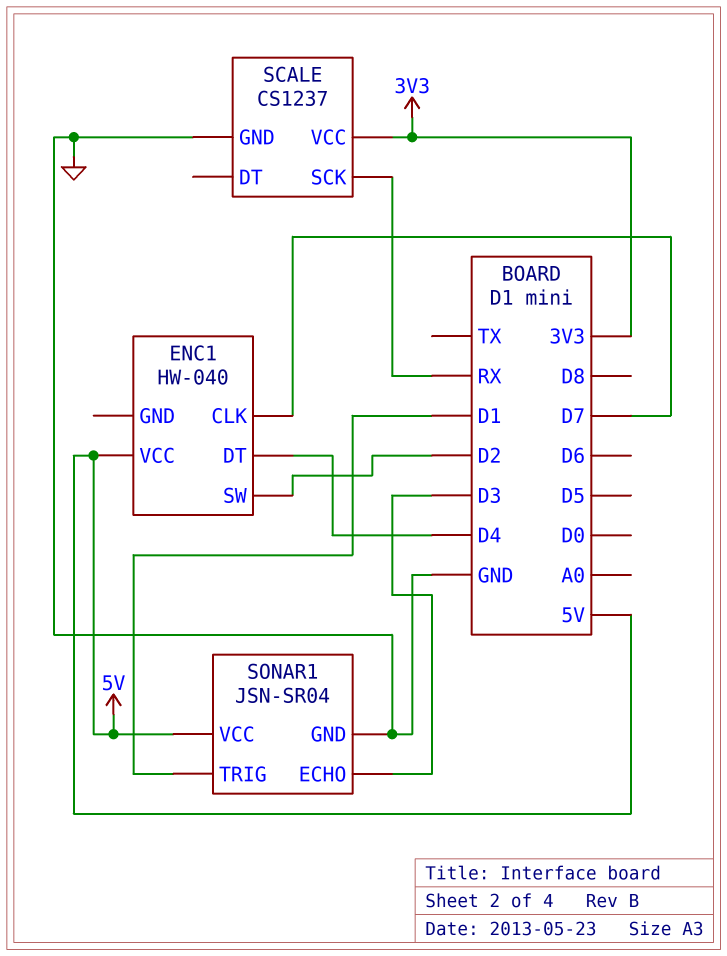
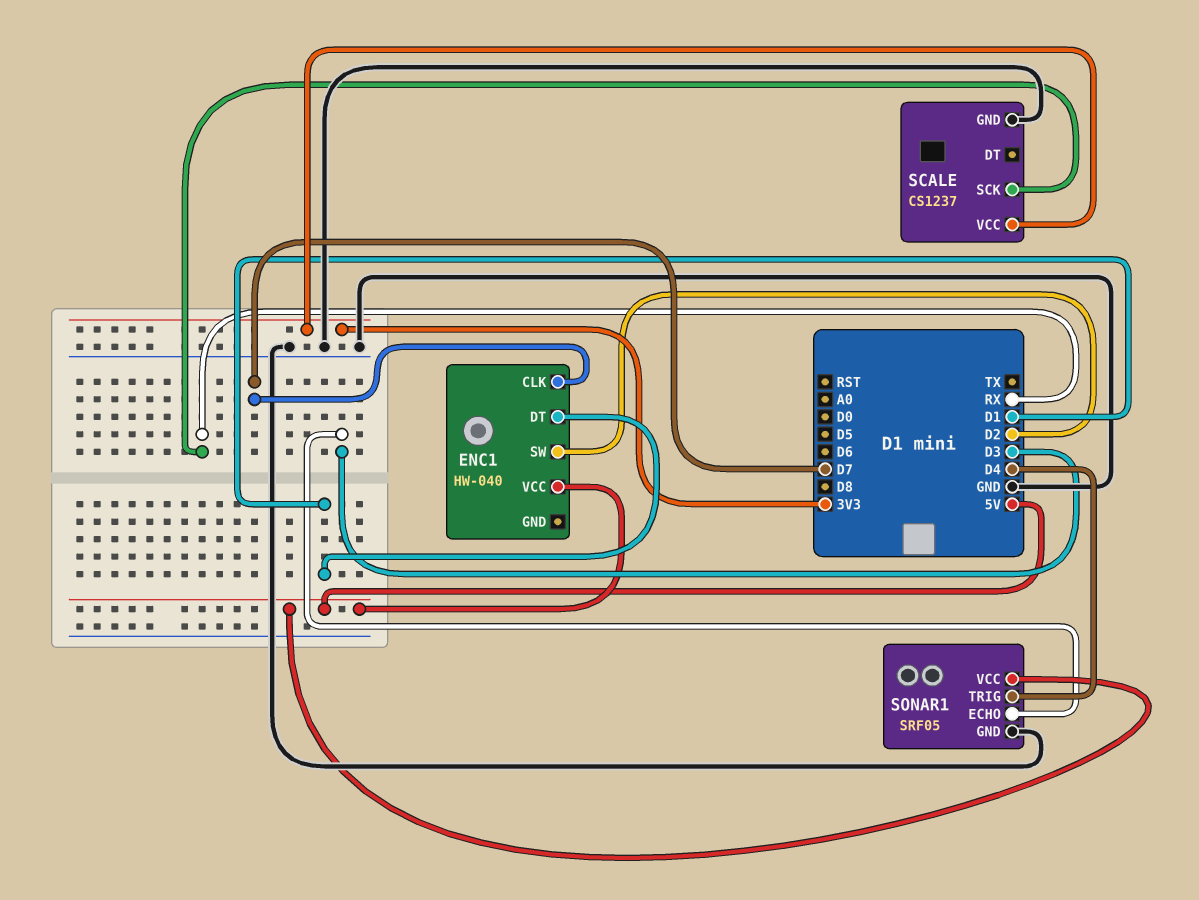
ENC1 pin DT: D4 -> D1
SONAR1: JSN-SR04 -> SRF05
SONAR1 pin TRIG: D1 -> D4

